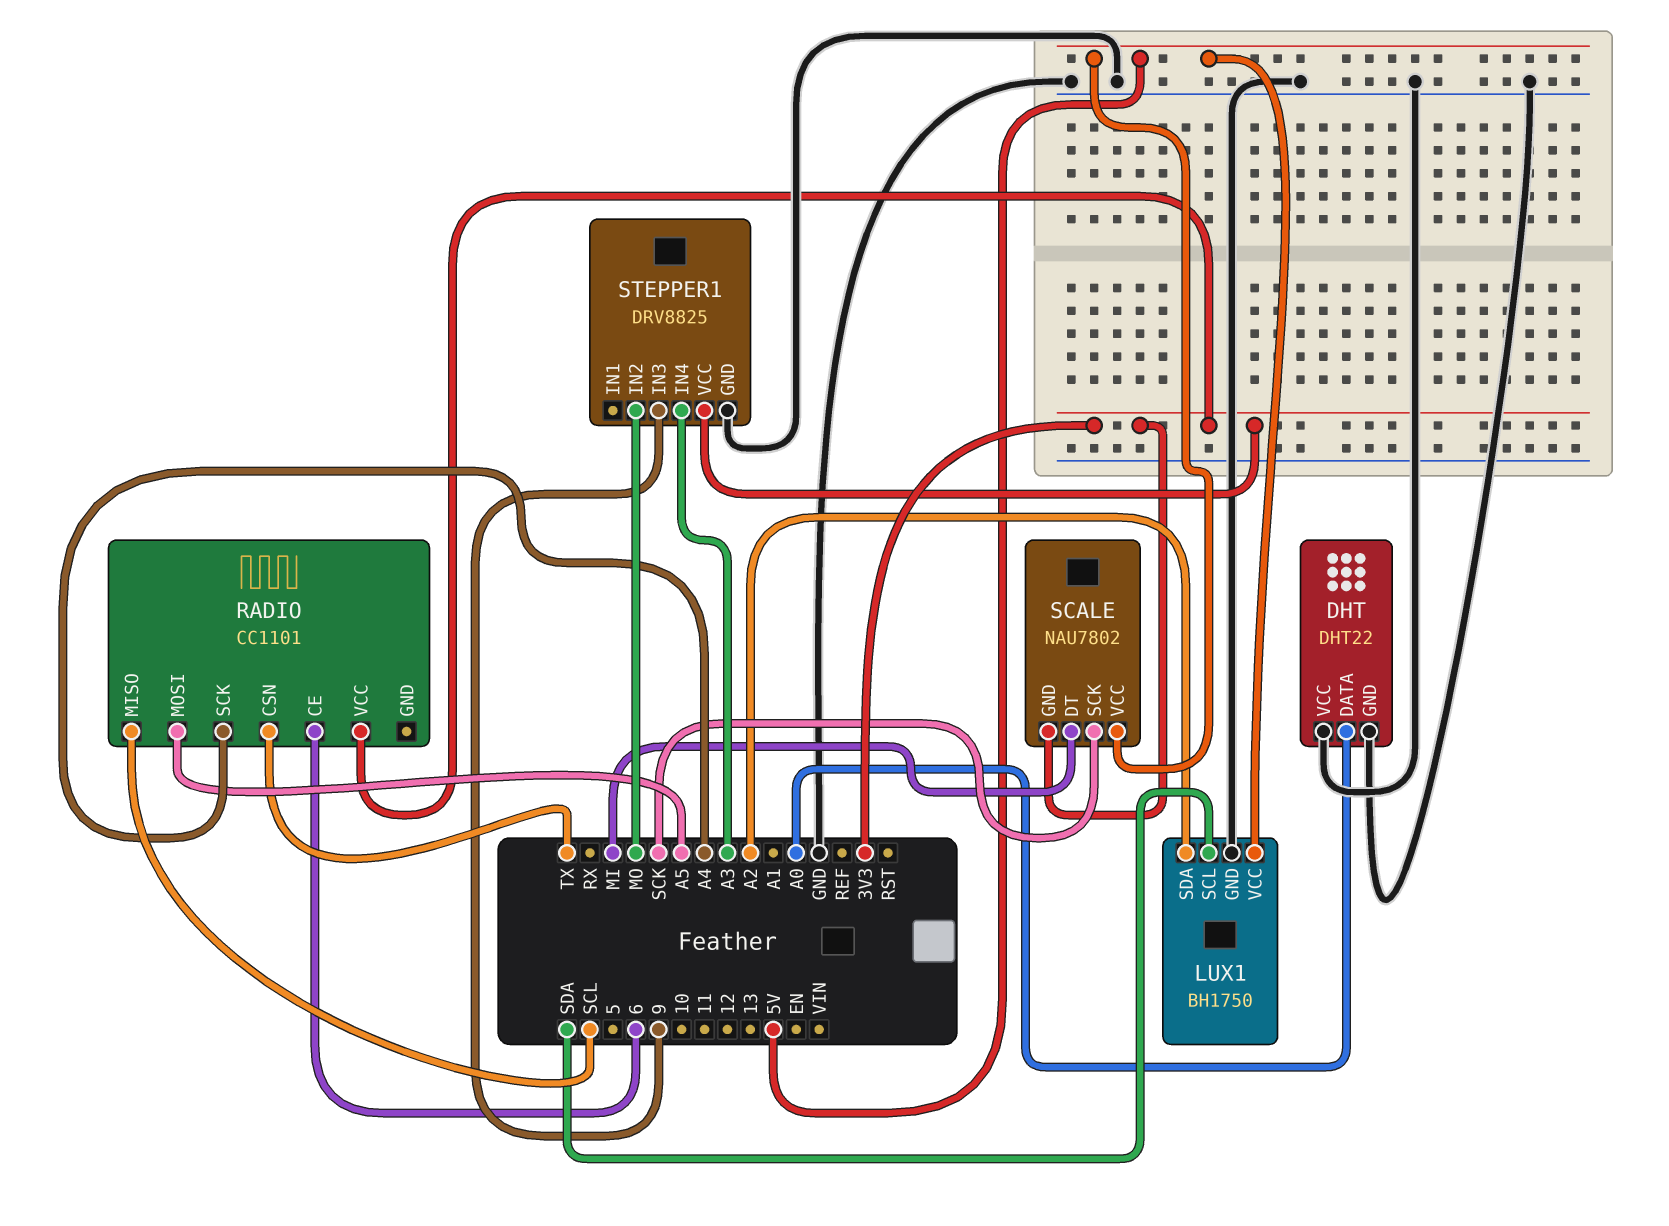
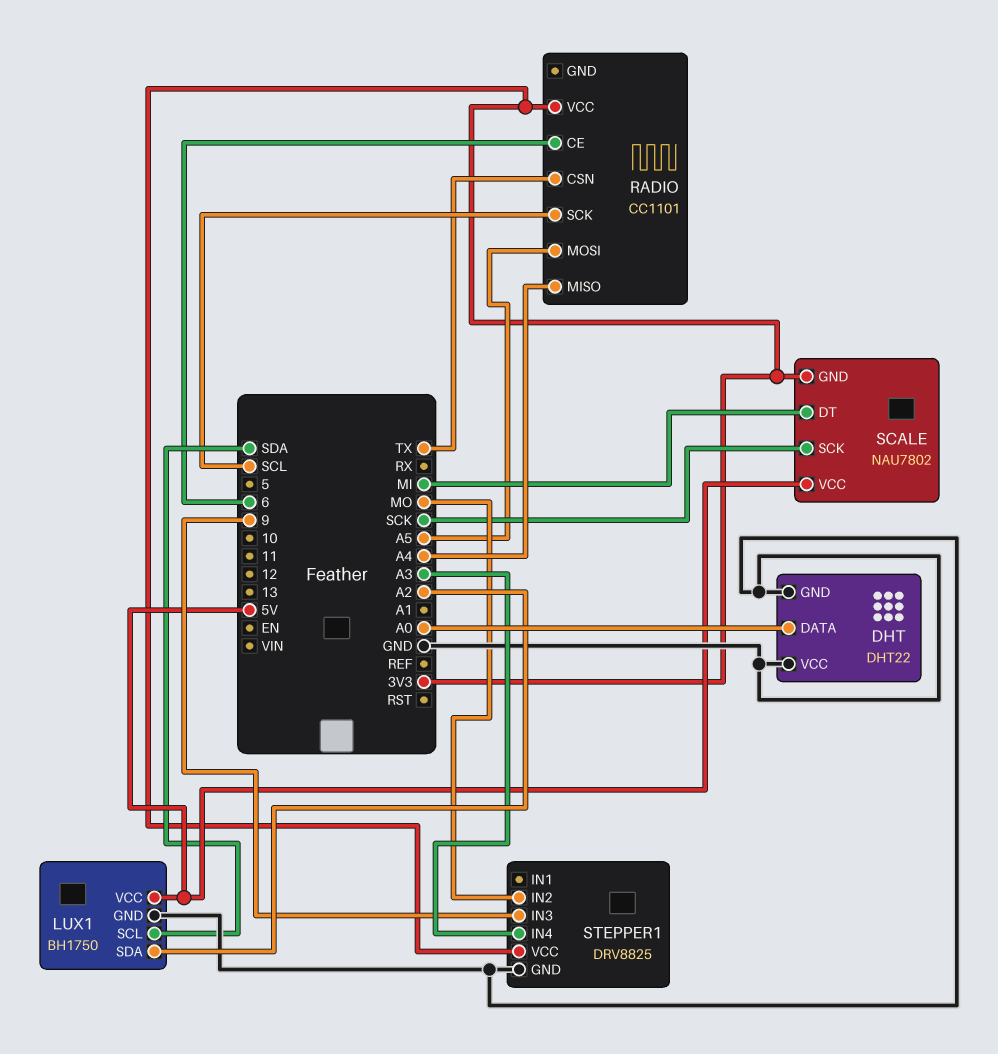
RADIO pin MISO: SCL -> A4
RADIO pin SCK: A4 -> SCL

